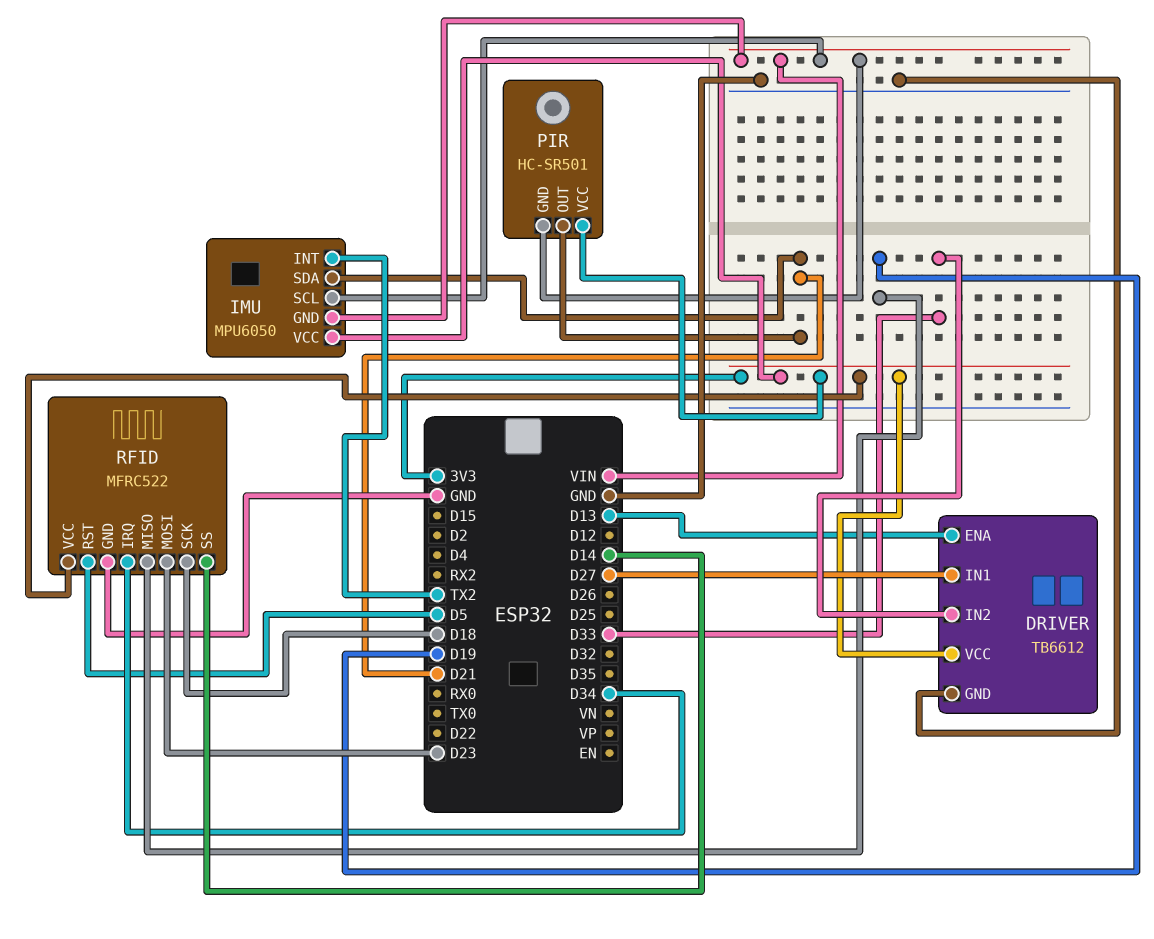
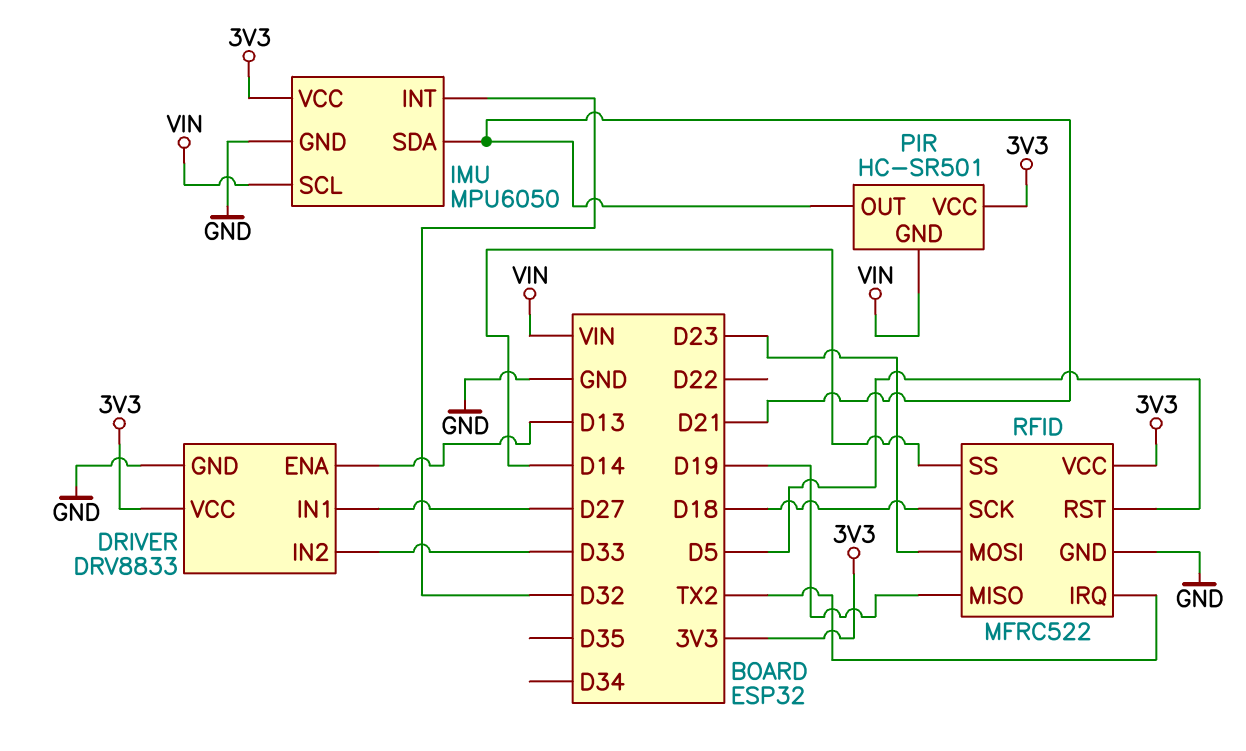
DRIVER: TB6612 -> DRV8833
IMU pin GND: VIN -> GND
IMU pin INT: TX2 -> D32
RFID pin IRQ: D34 -> TX2

